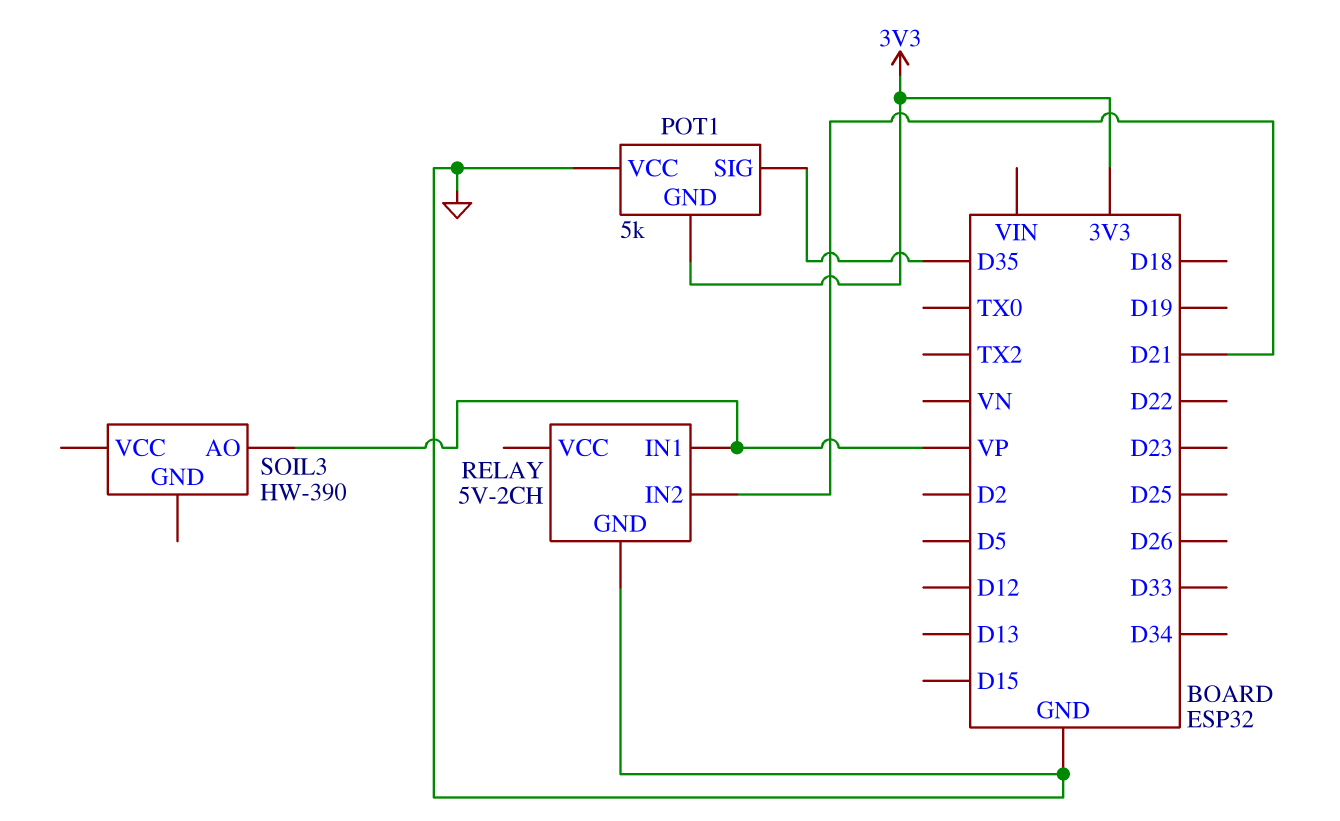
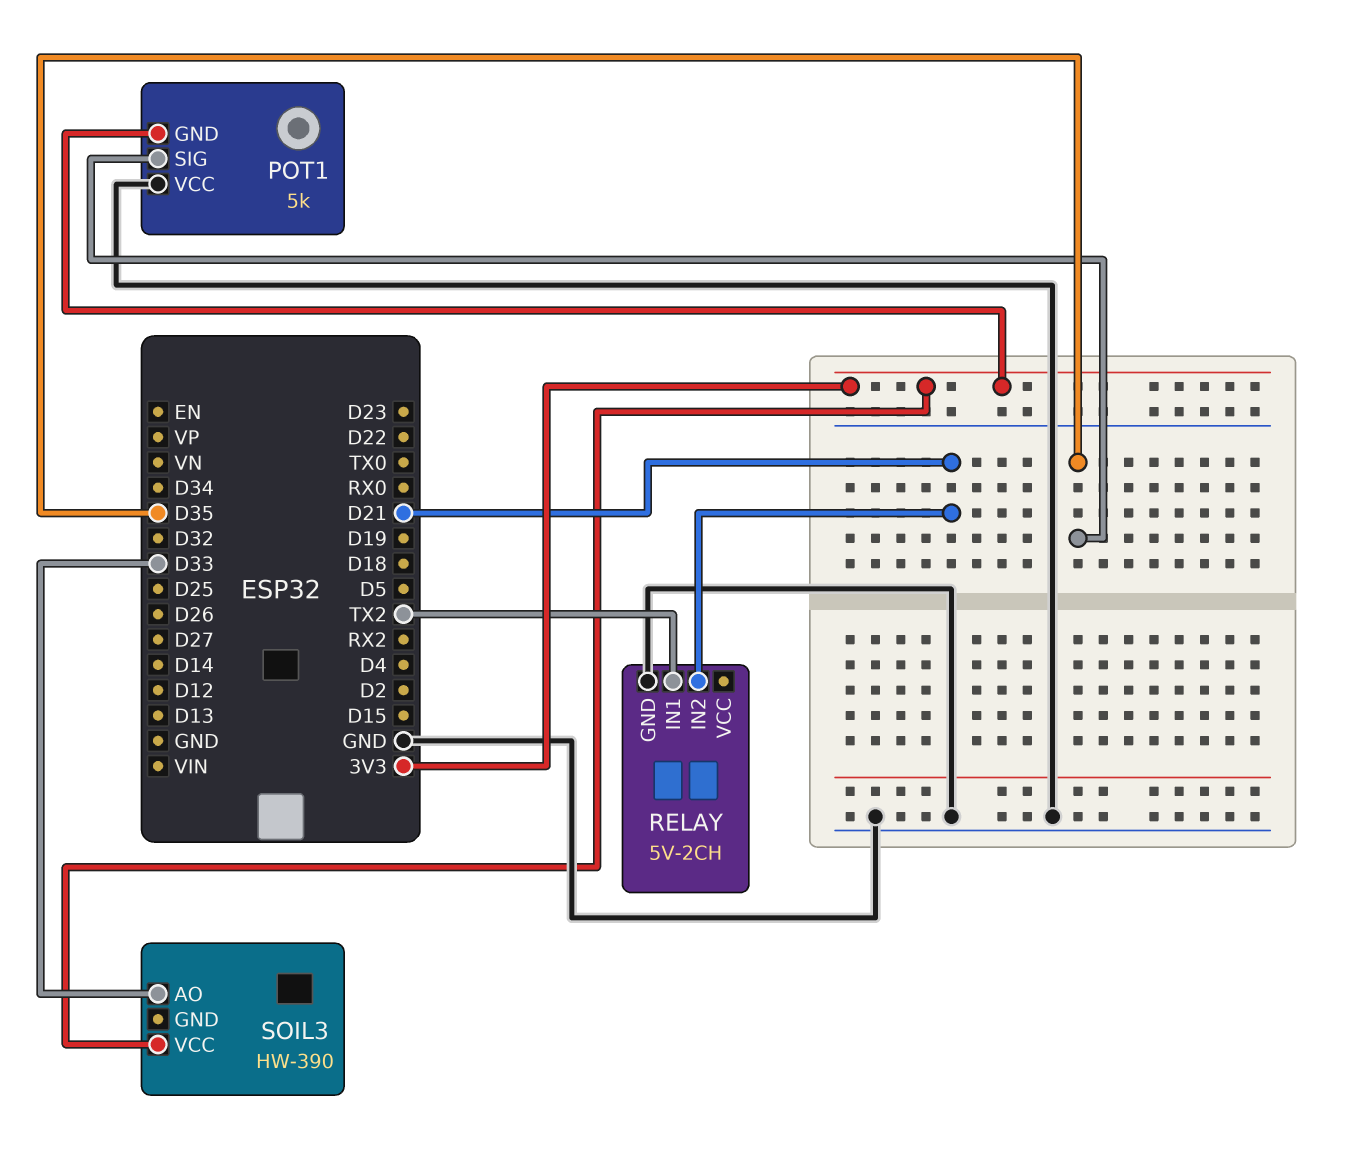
RELAY pin IN1: VP -> TX2
SOIL3 pin AO: VP -> D33
SOIL3 pin VCC: none -> 3V3

